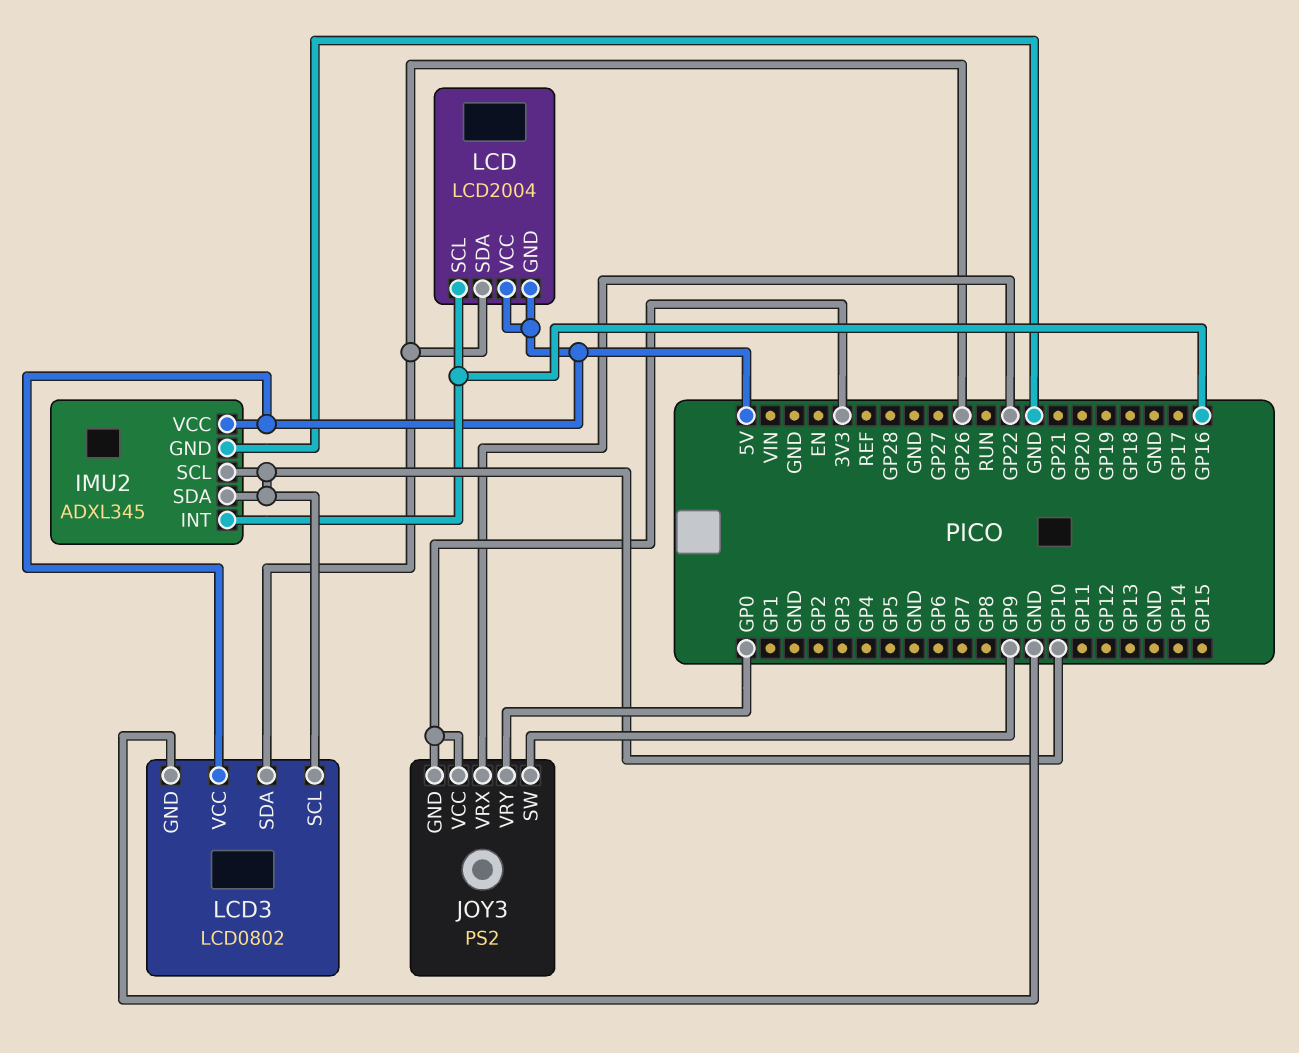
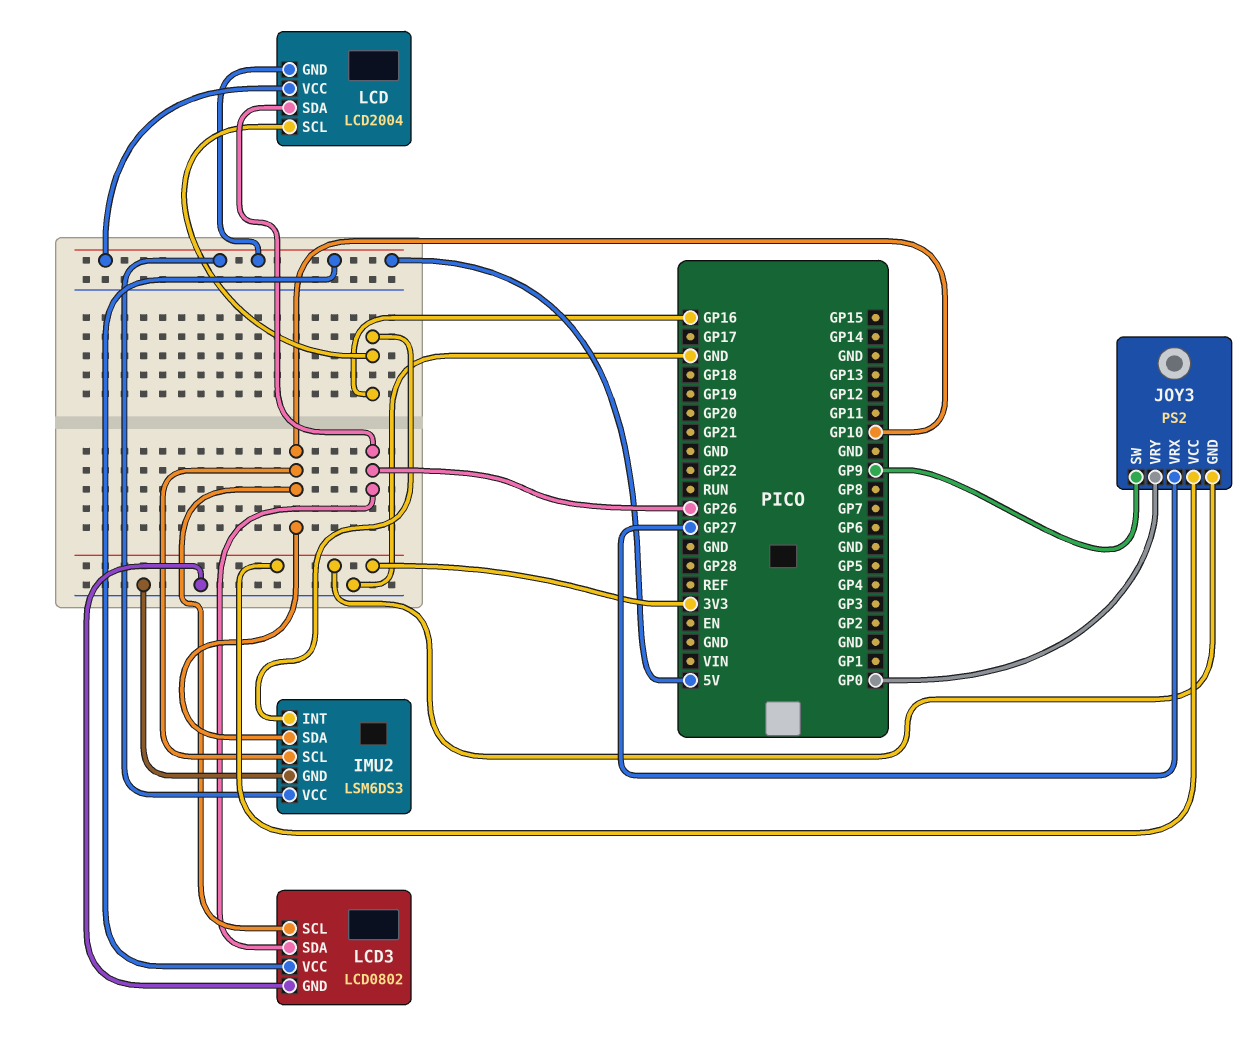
IMU2: ADXL345 -> LSM6DS3
JOY3 pin VRX: GP22 -> GP27

